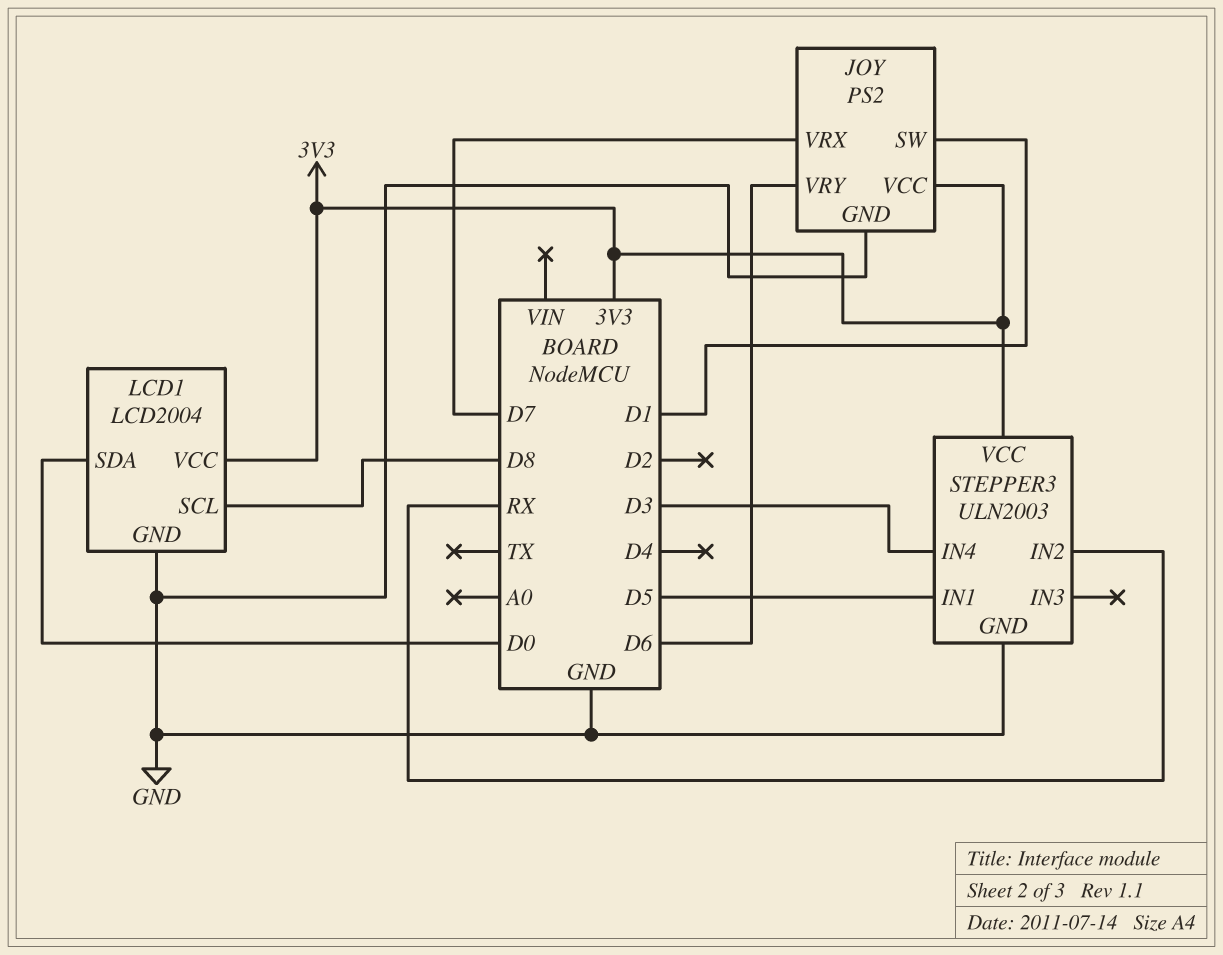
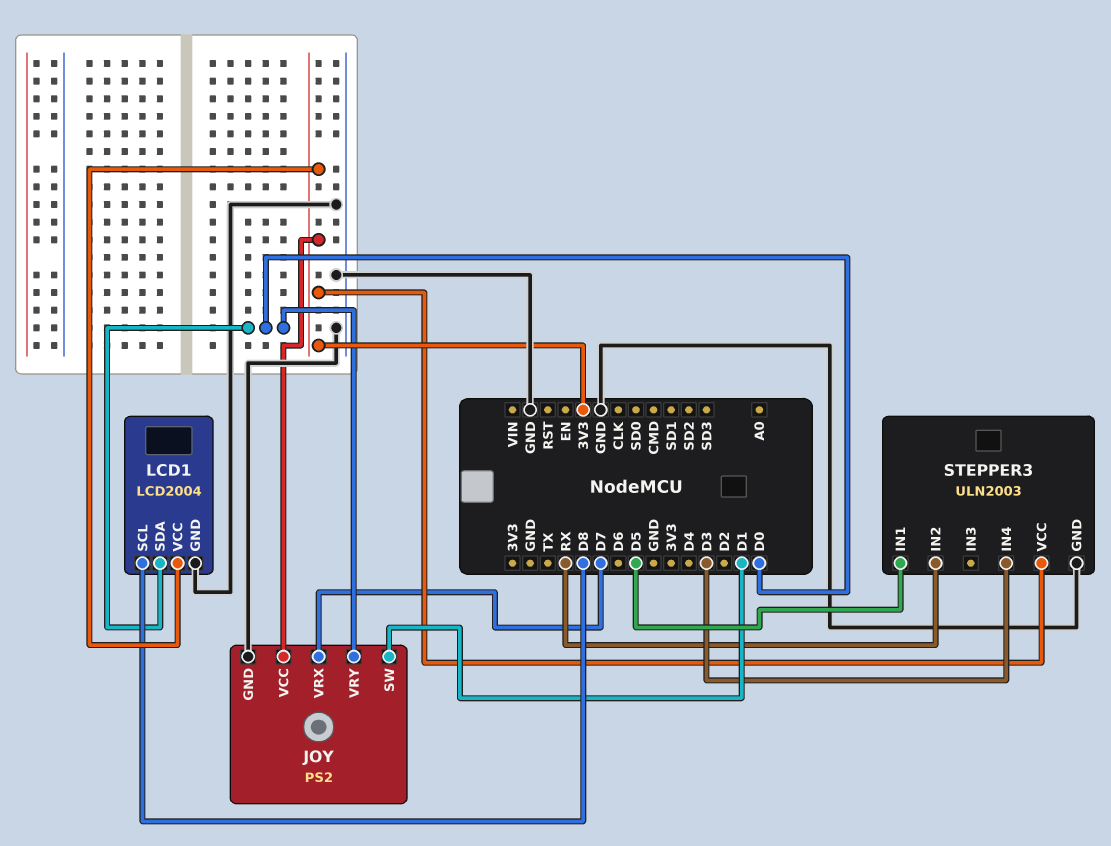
JOY pin VRY: D6 -> D0

